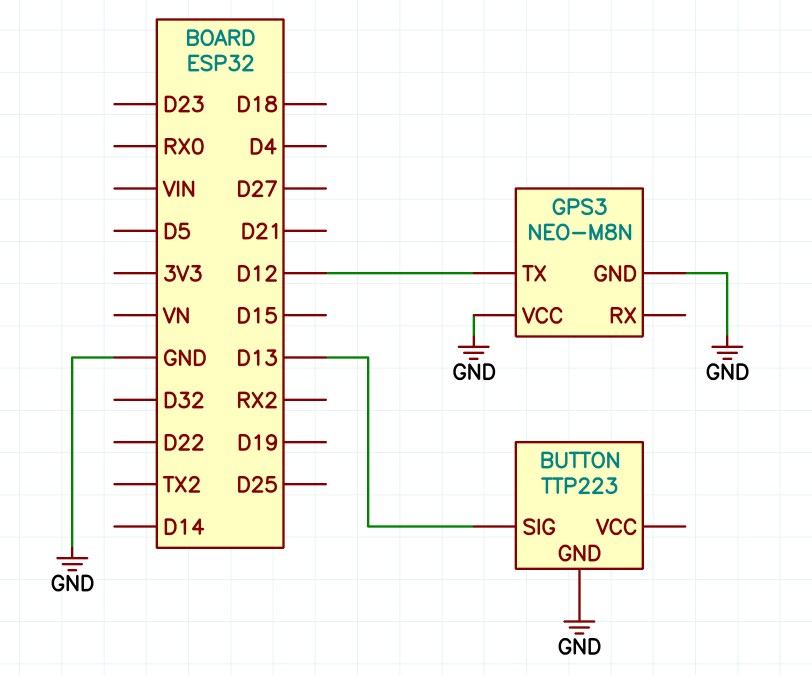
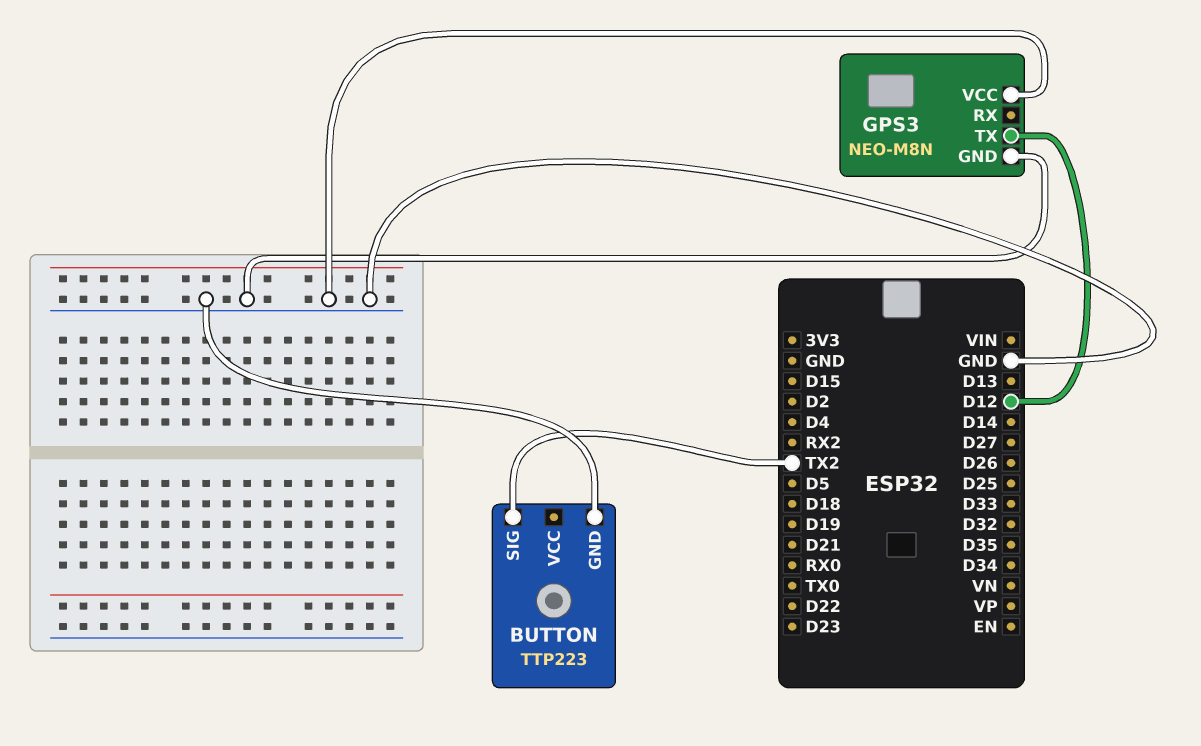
BUTTON pin SIG: D13 -> TX2

